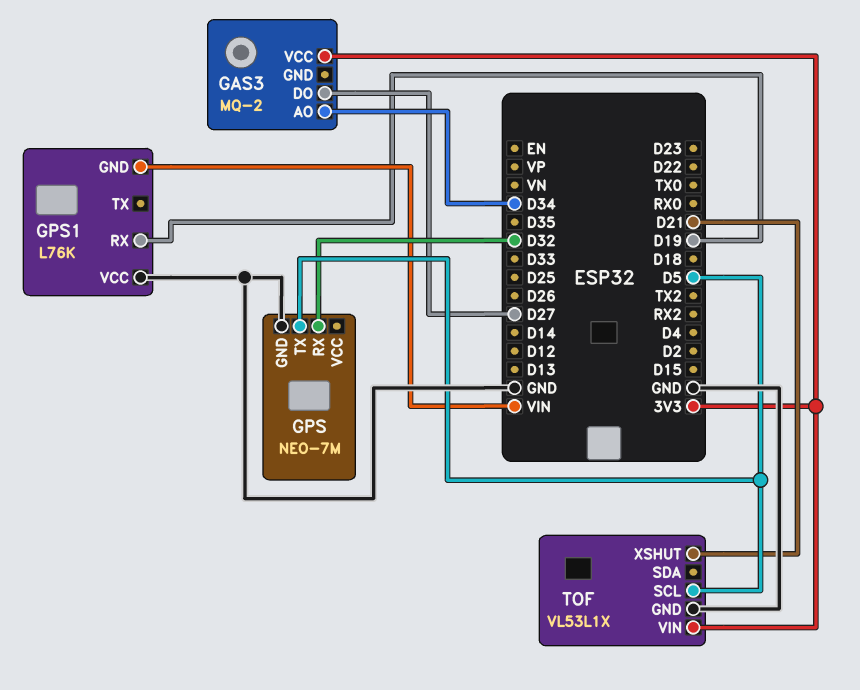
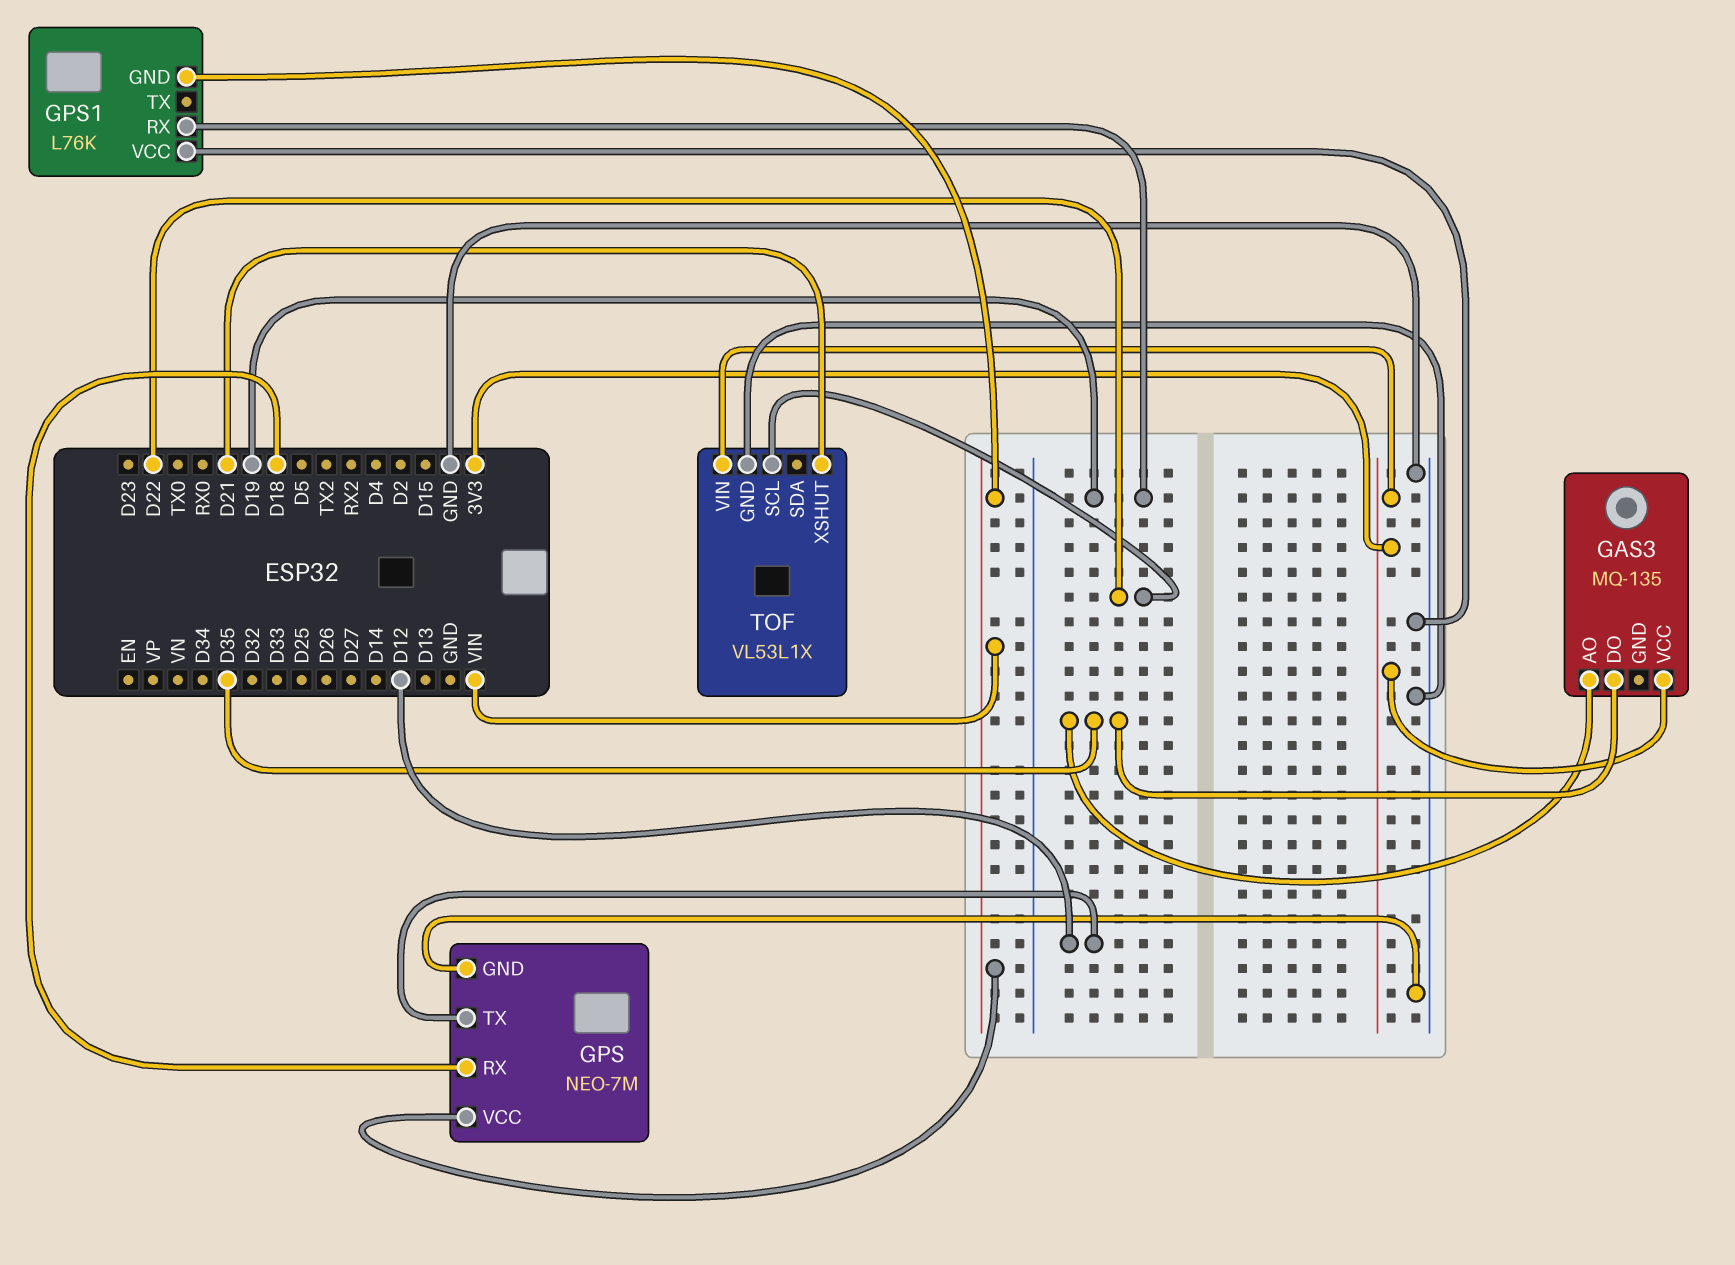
GAS3: MQ-2 -> MQ-135
GAS3 pin AO: D34 -> D35
GAS3 pin DO: D27 -> D35
GPS pin RX: D32 -> D18
GPS pin TX: D5 -> D12
GPS pin VCC: none -> VIN
TOF pin SCL: D5 -> D22

